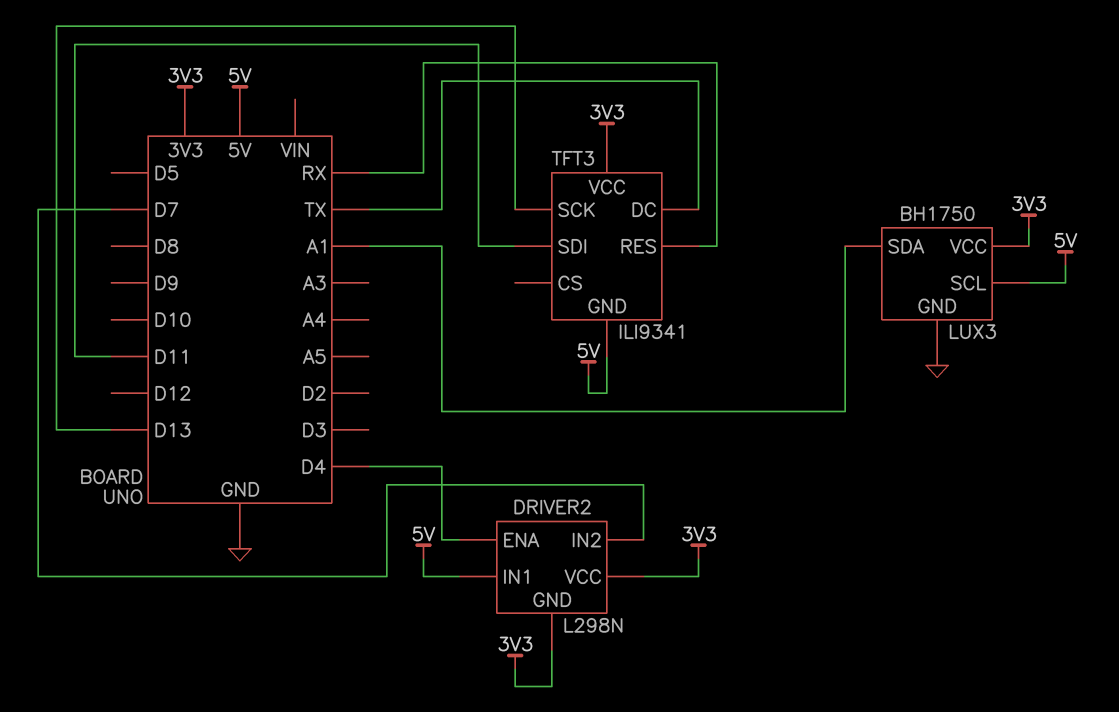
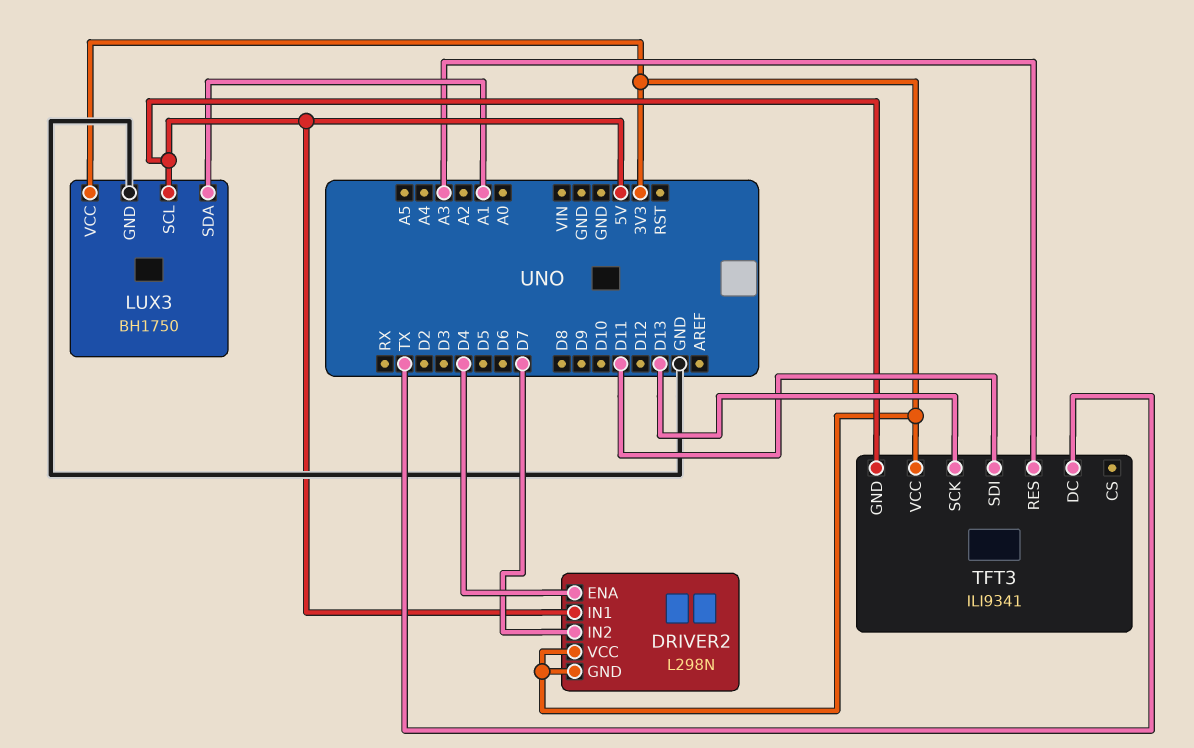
TFT3 pin RES: RX -> A3

